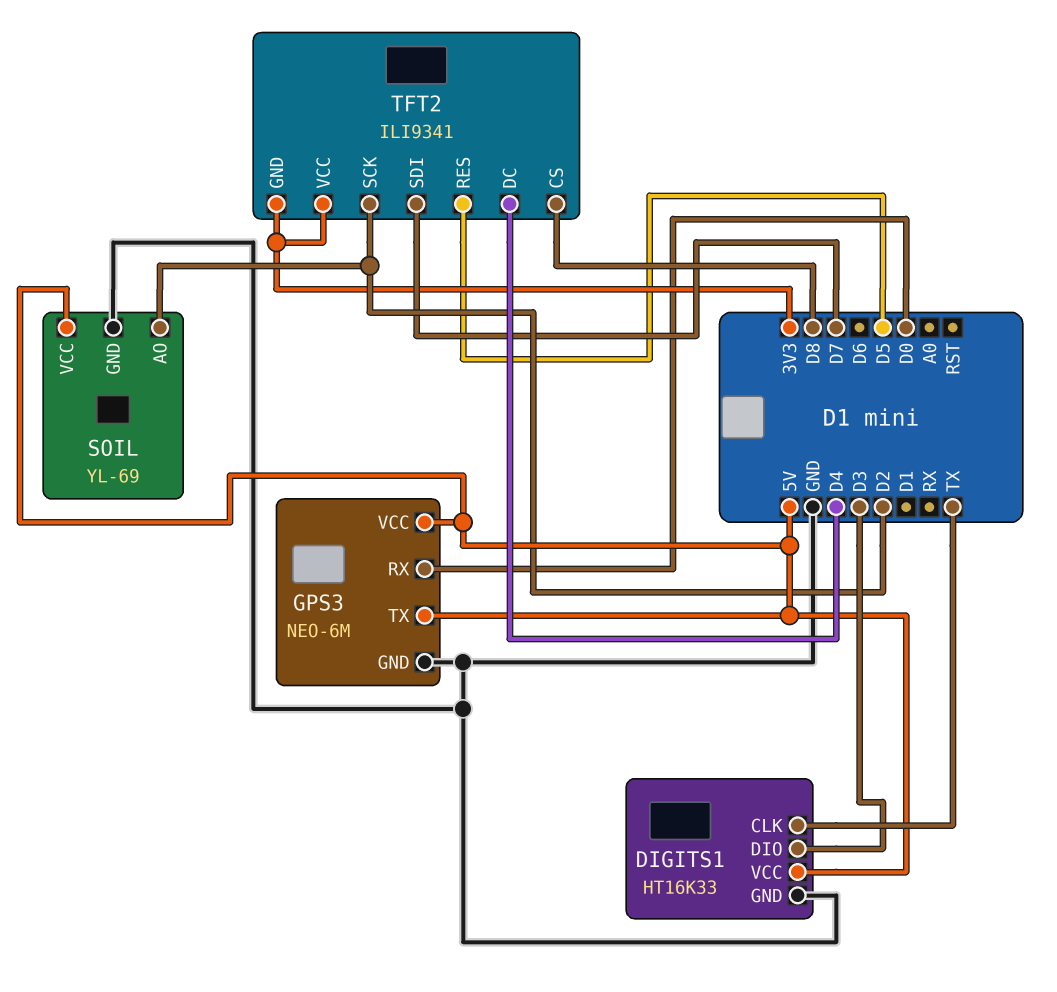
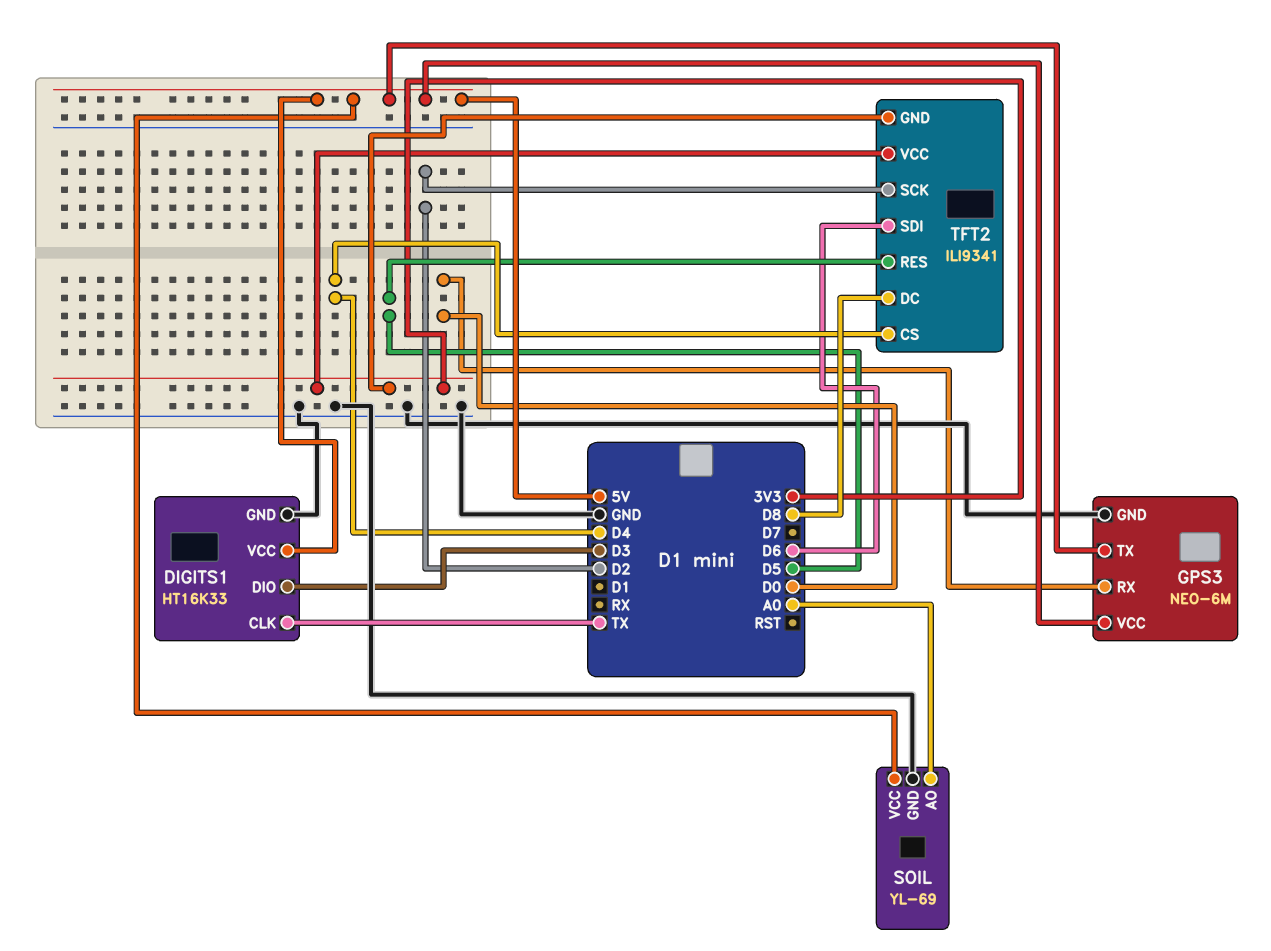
SOIL pin AO: D2 -> A0
TFT2 pin CS: D8 -> D4
TFT2 pin DC: D4 -> D8
TFT2 pin SDI: D7 -> D6

